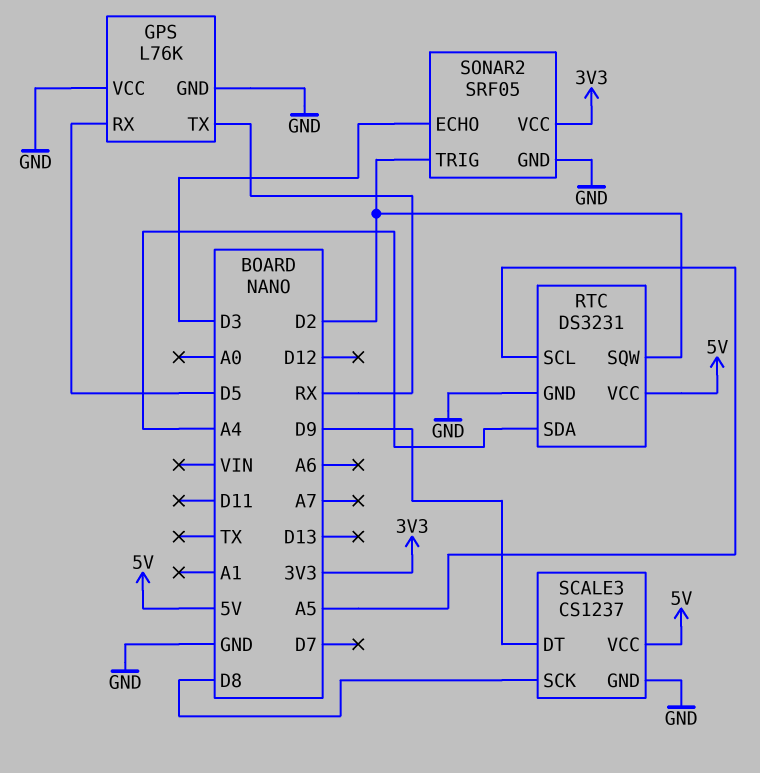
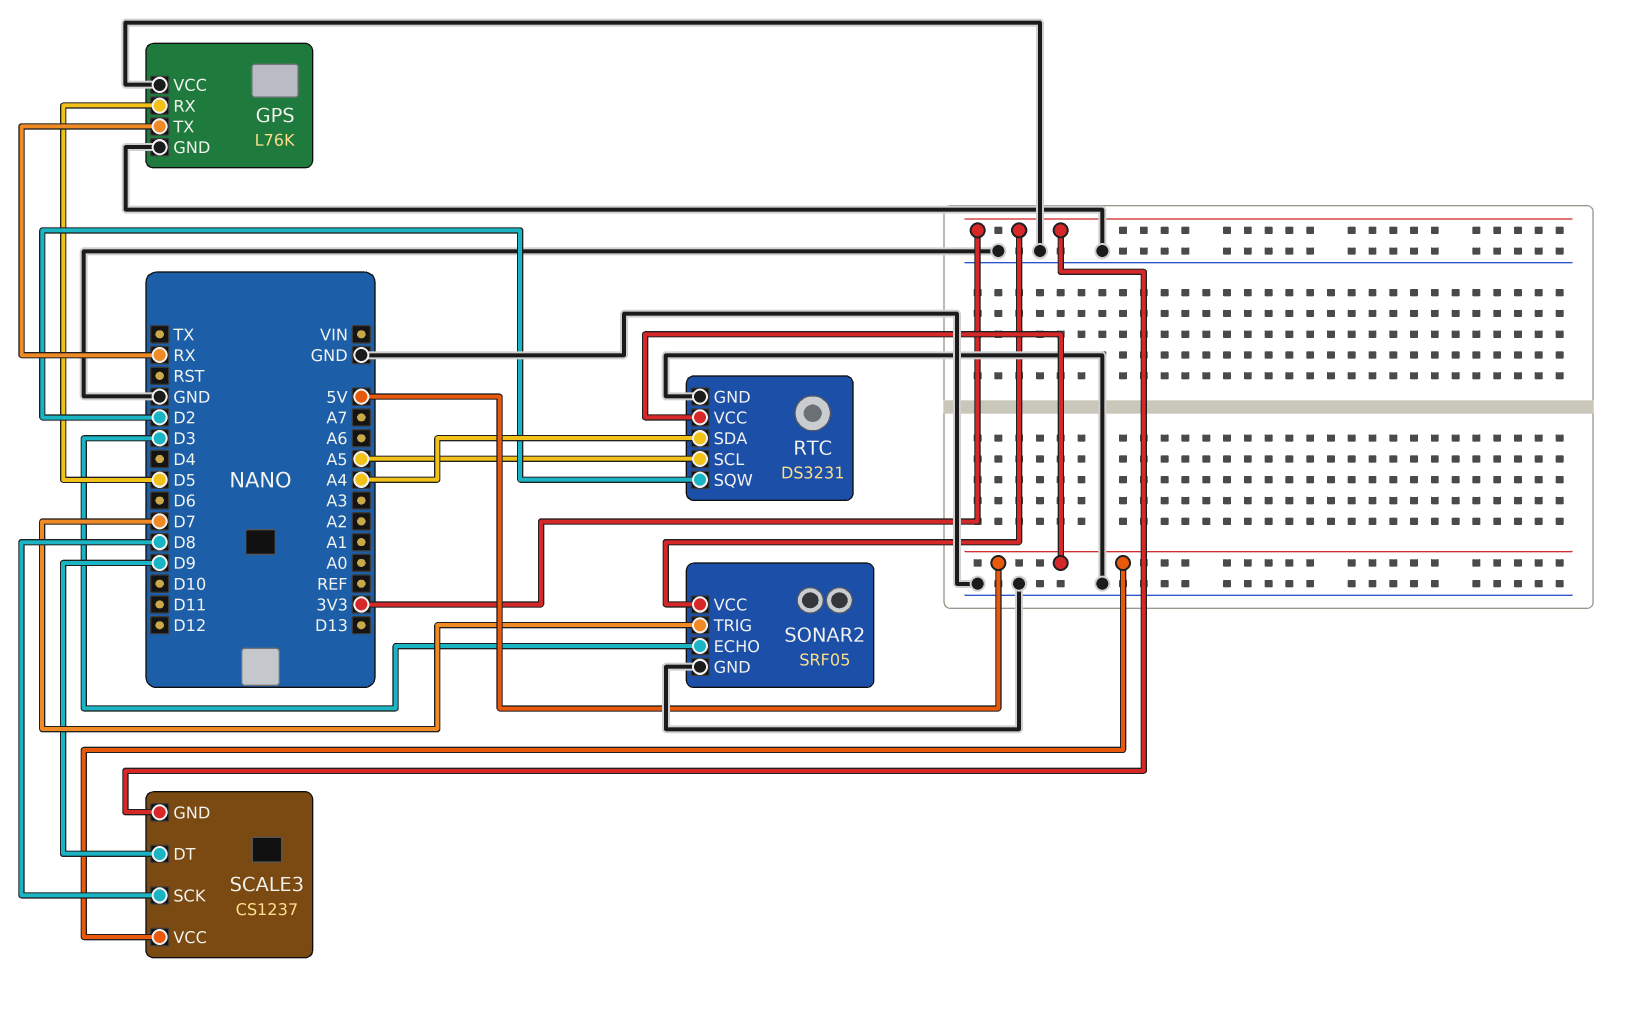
SCALE3 pin GND: GND -> 3V3
SONAR2 pin TRIG: D2 -> D7

